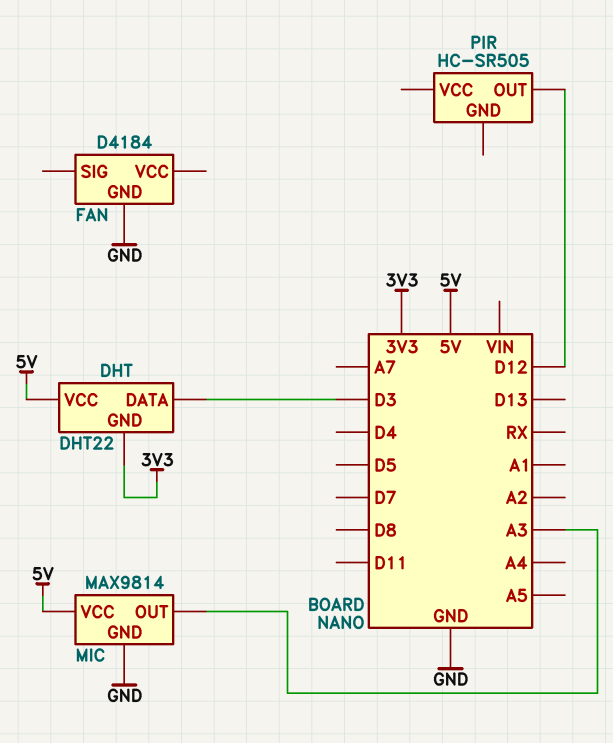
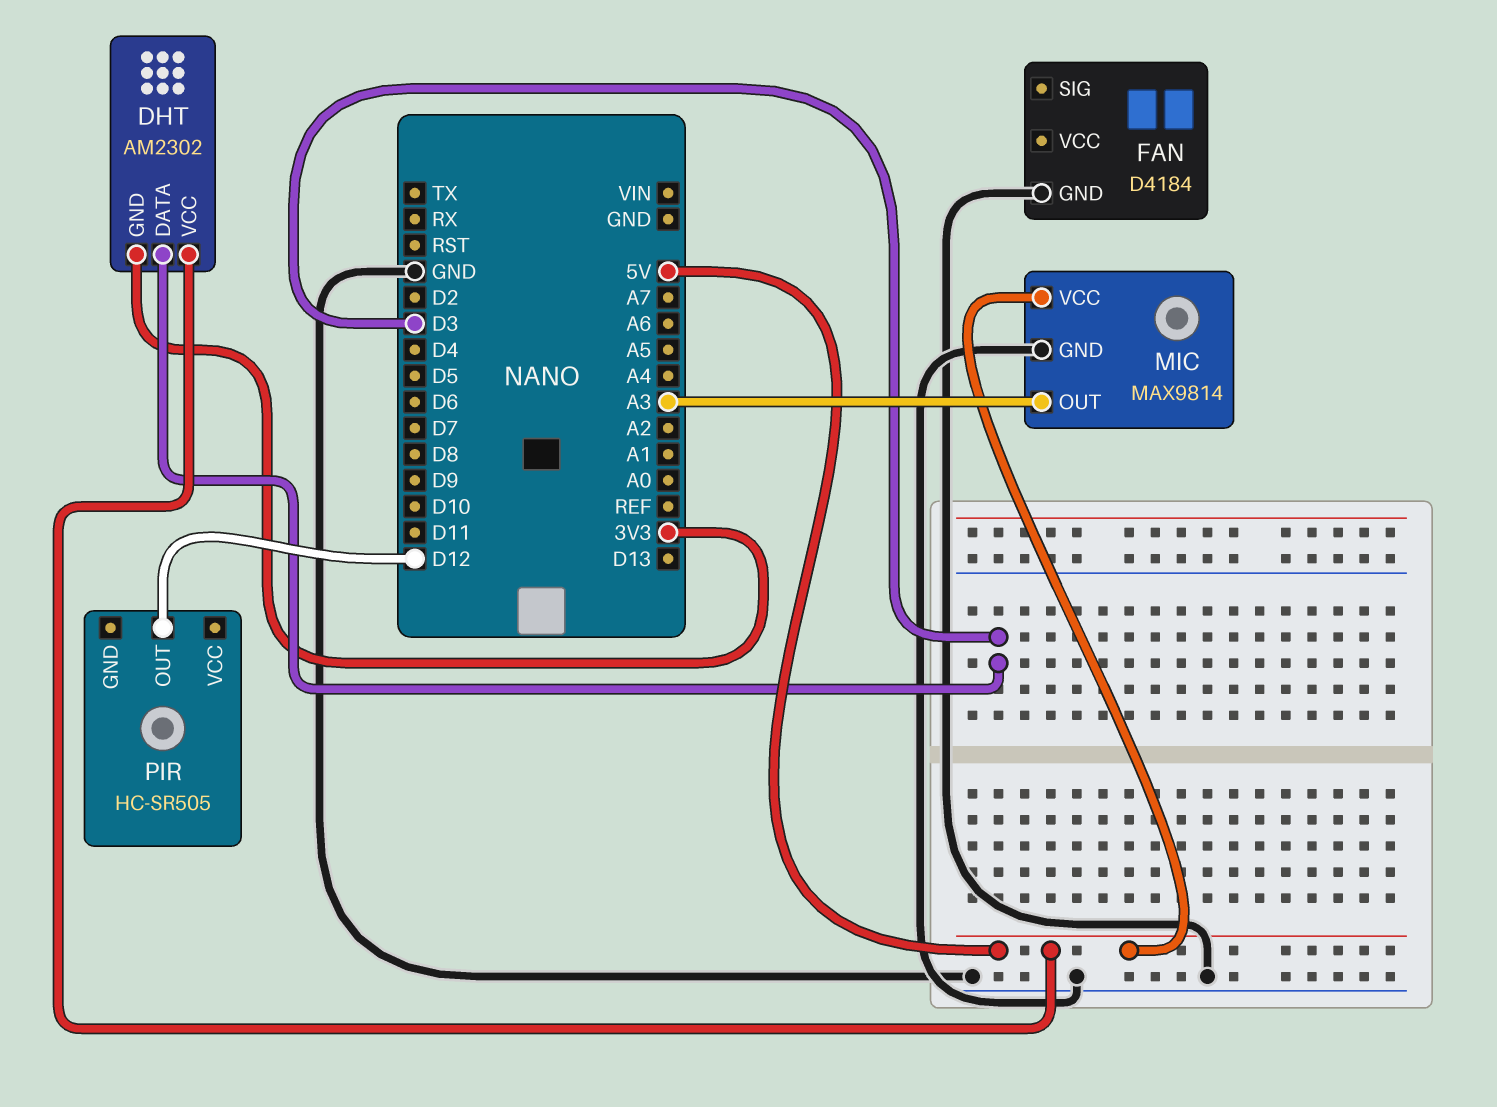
DHT: DHT22 -> AM2302

